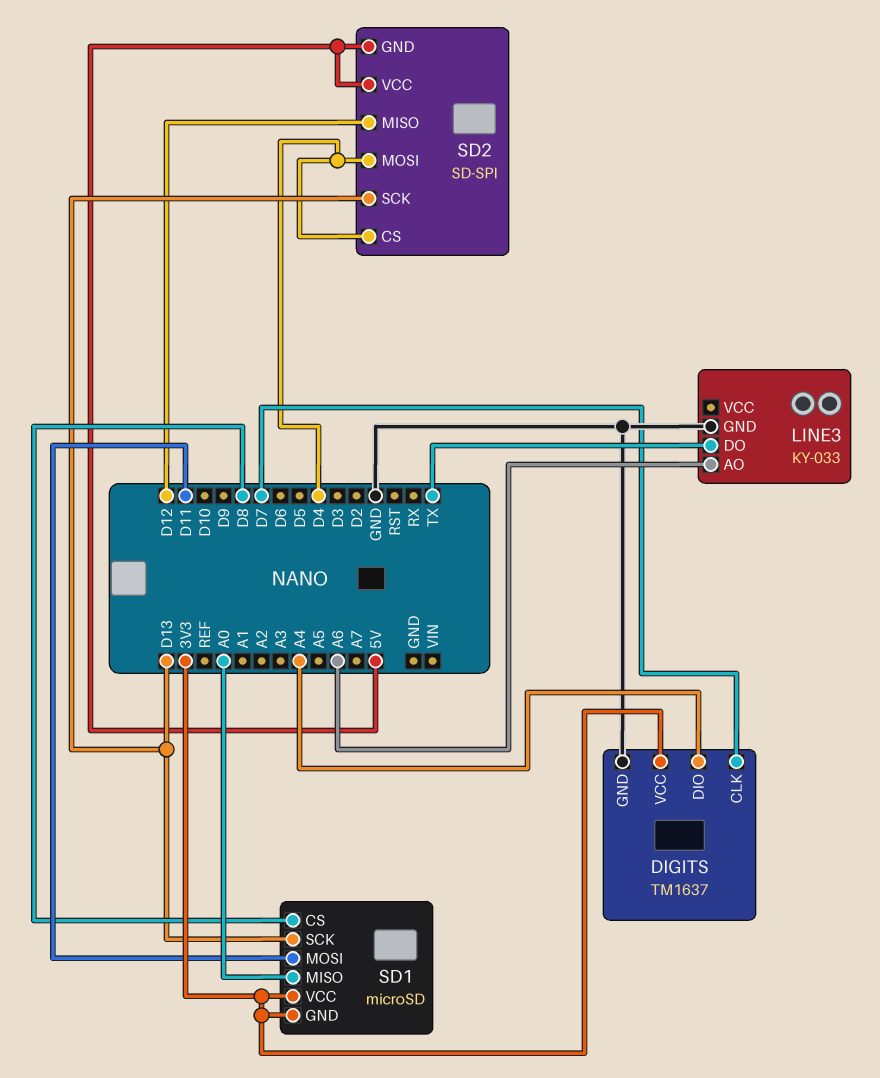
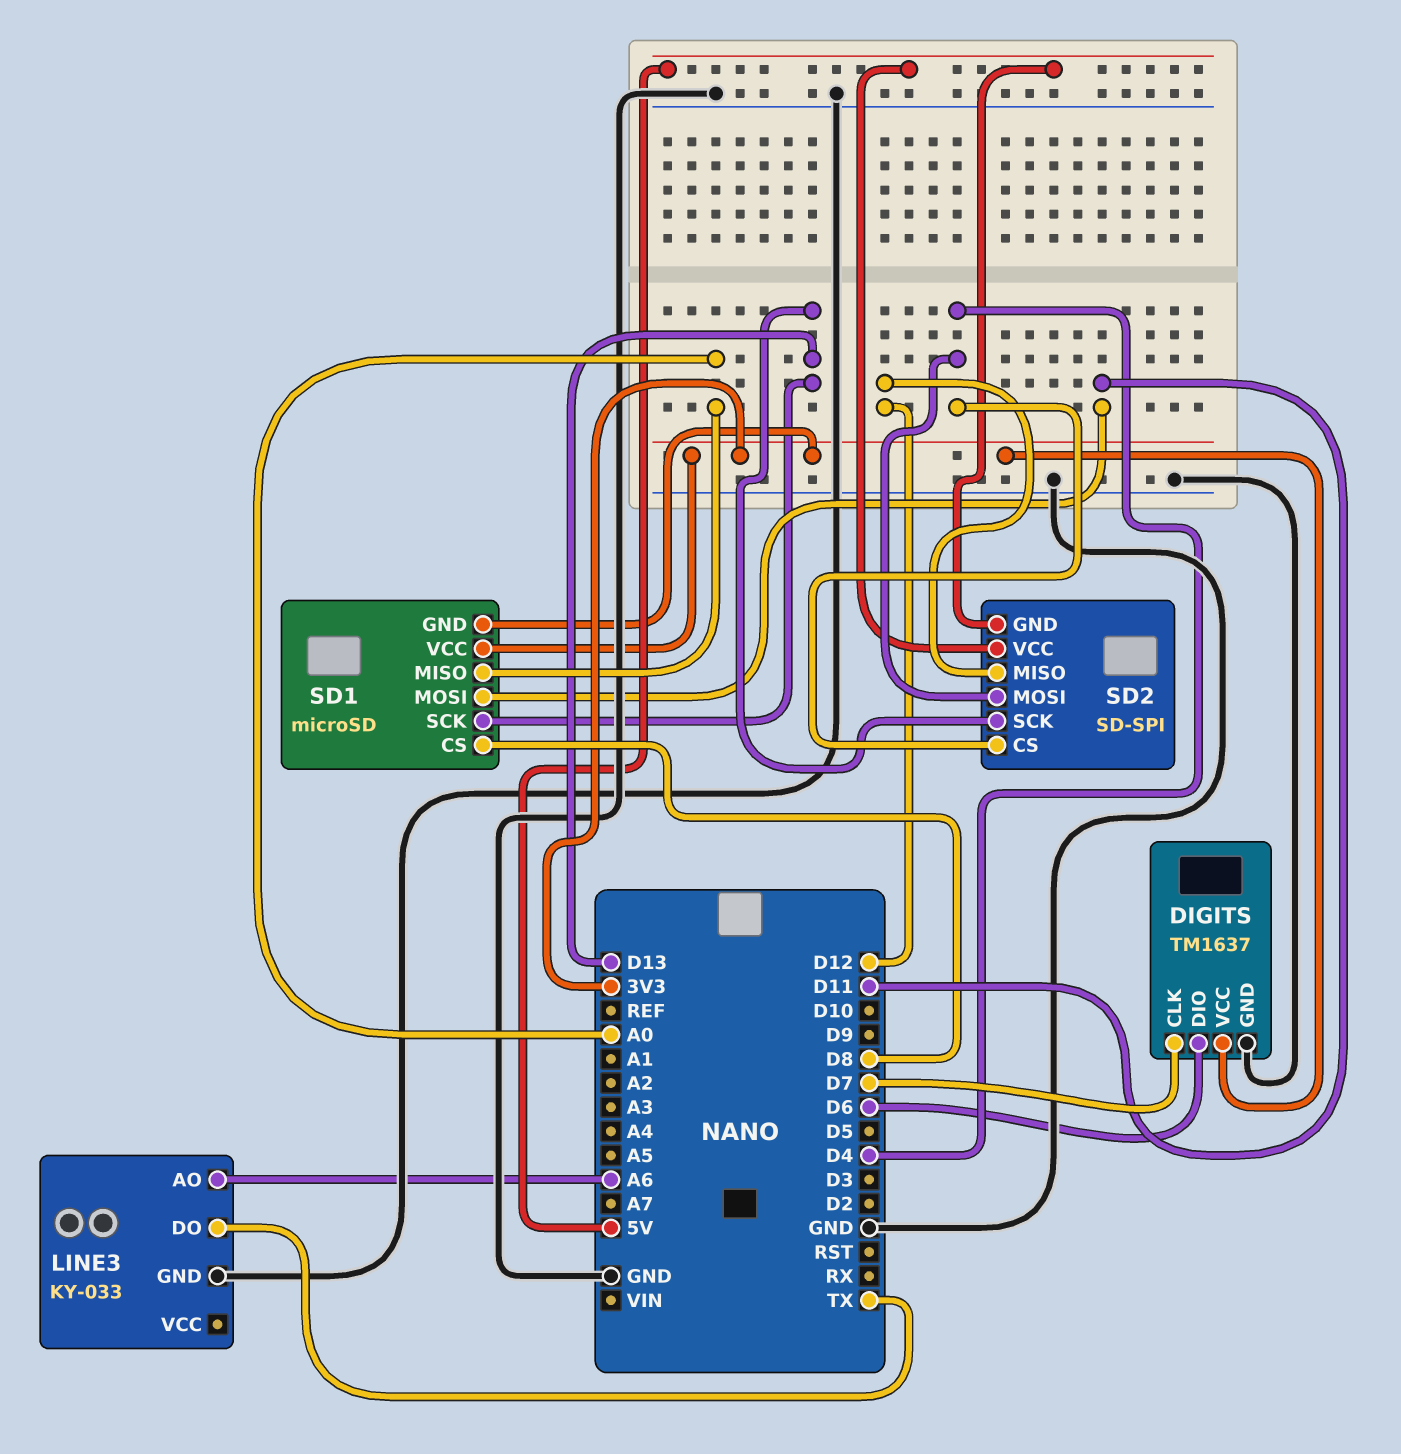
DIGITS pin DIO: A4 -> D6

